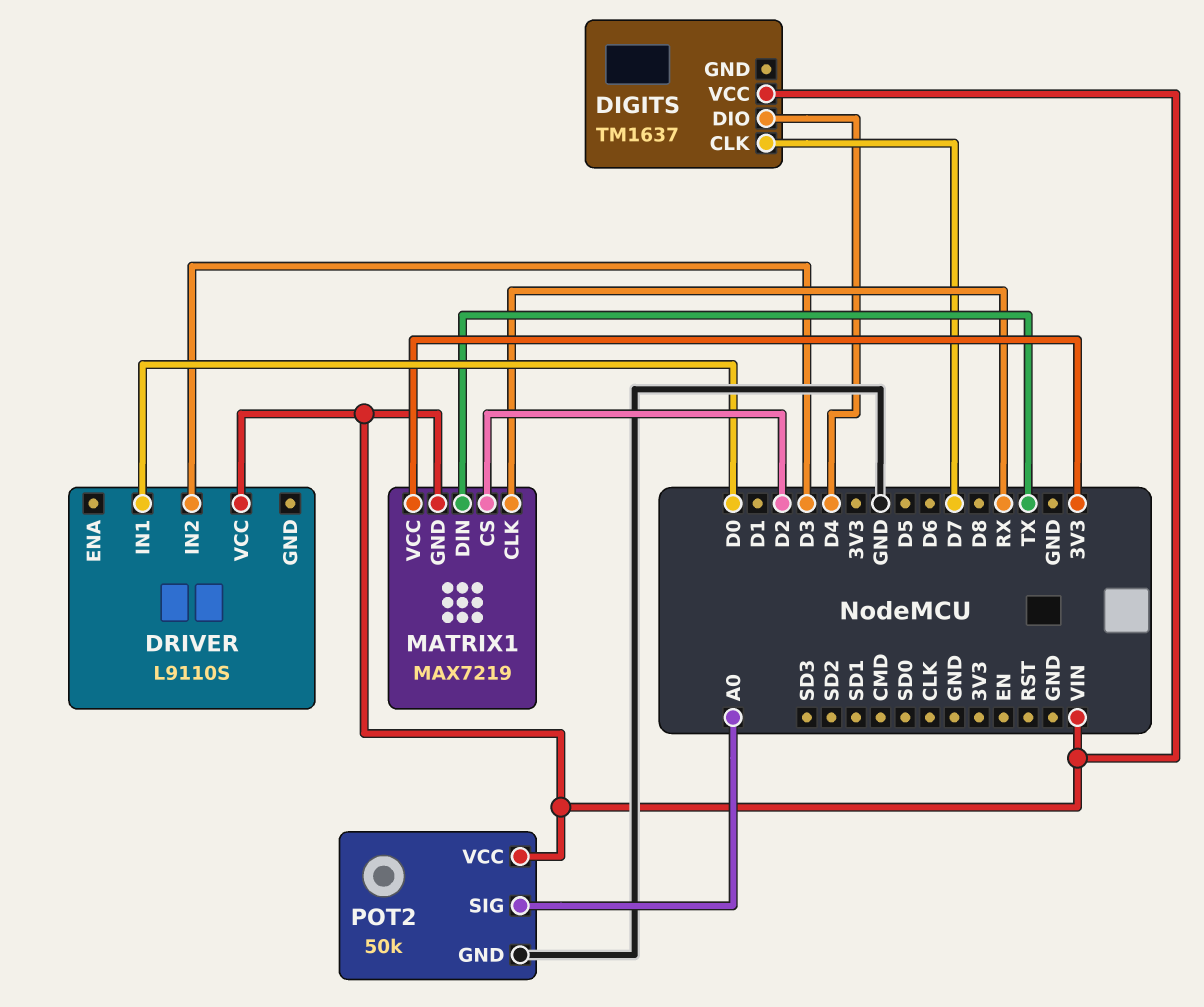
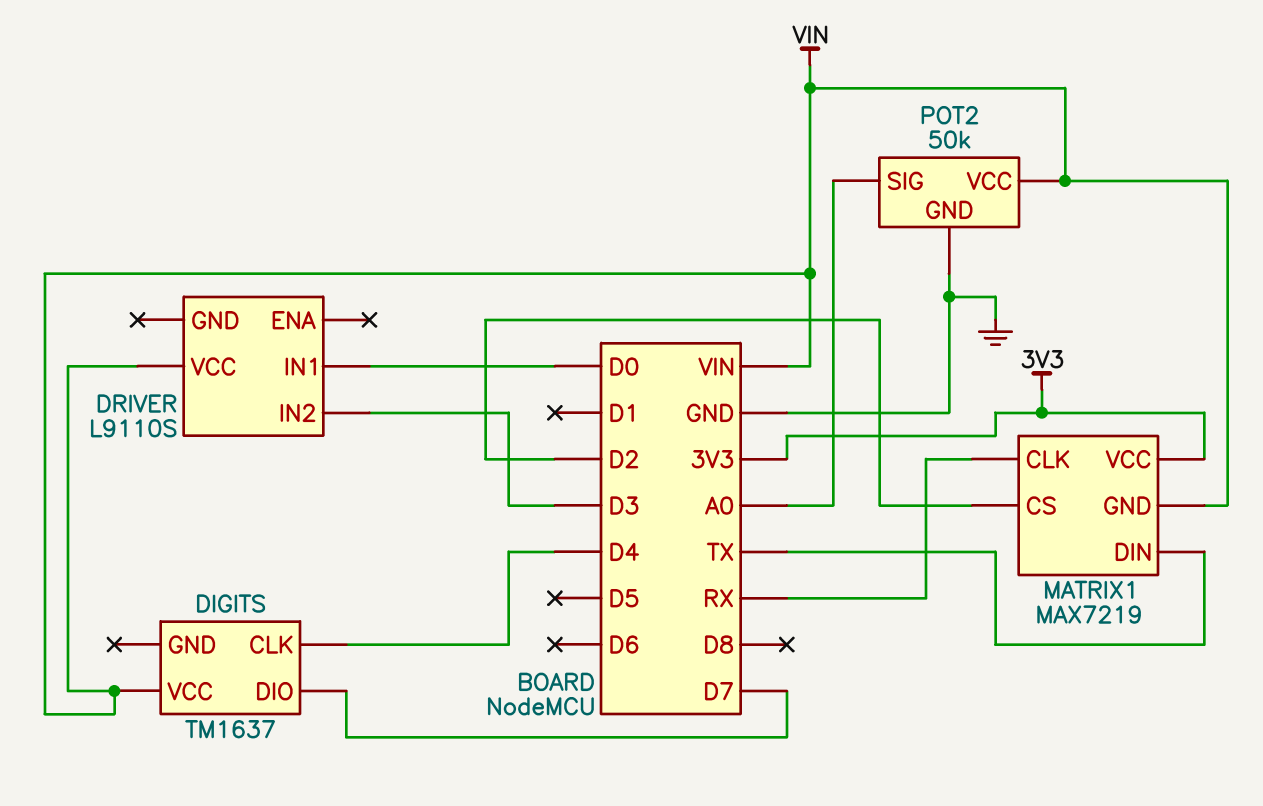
DIGITS pin CLK: D7 -> D4
DIGITS pin DIO: D4 -> D7

